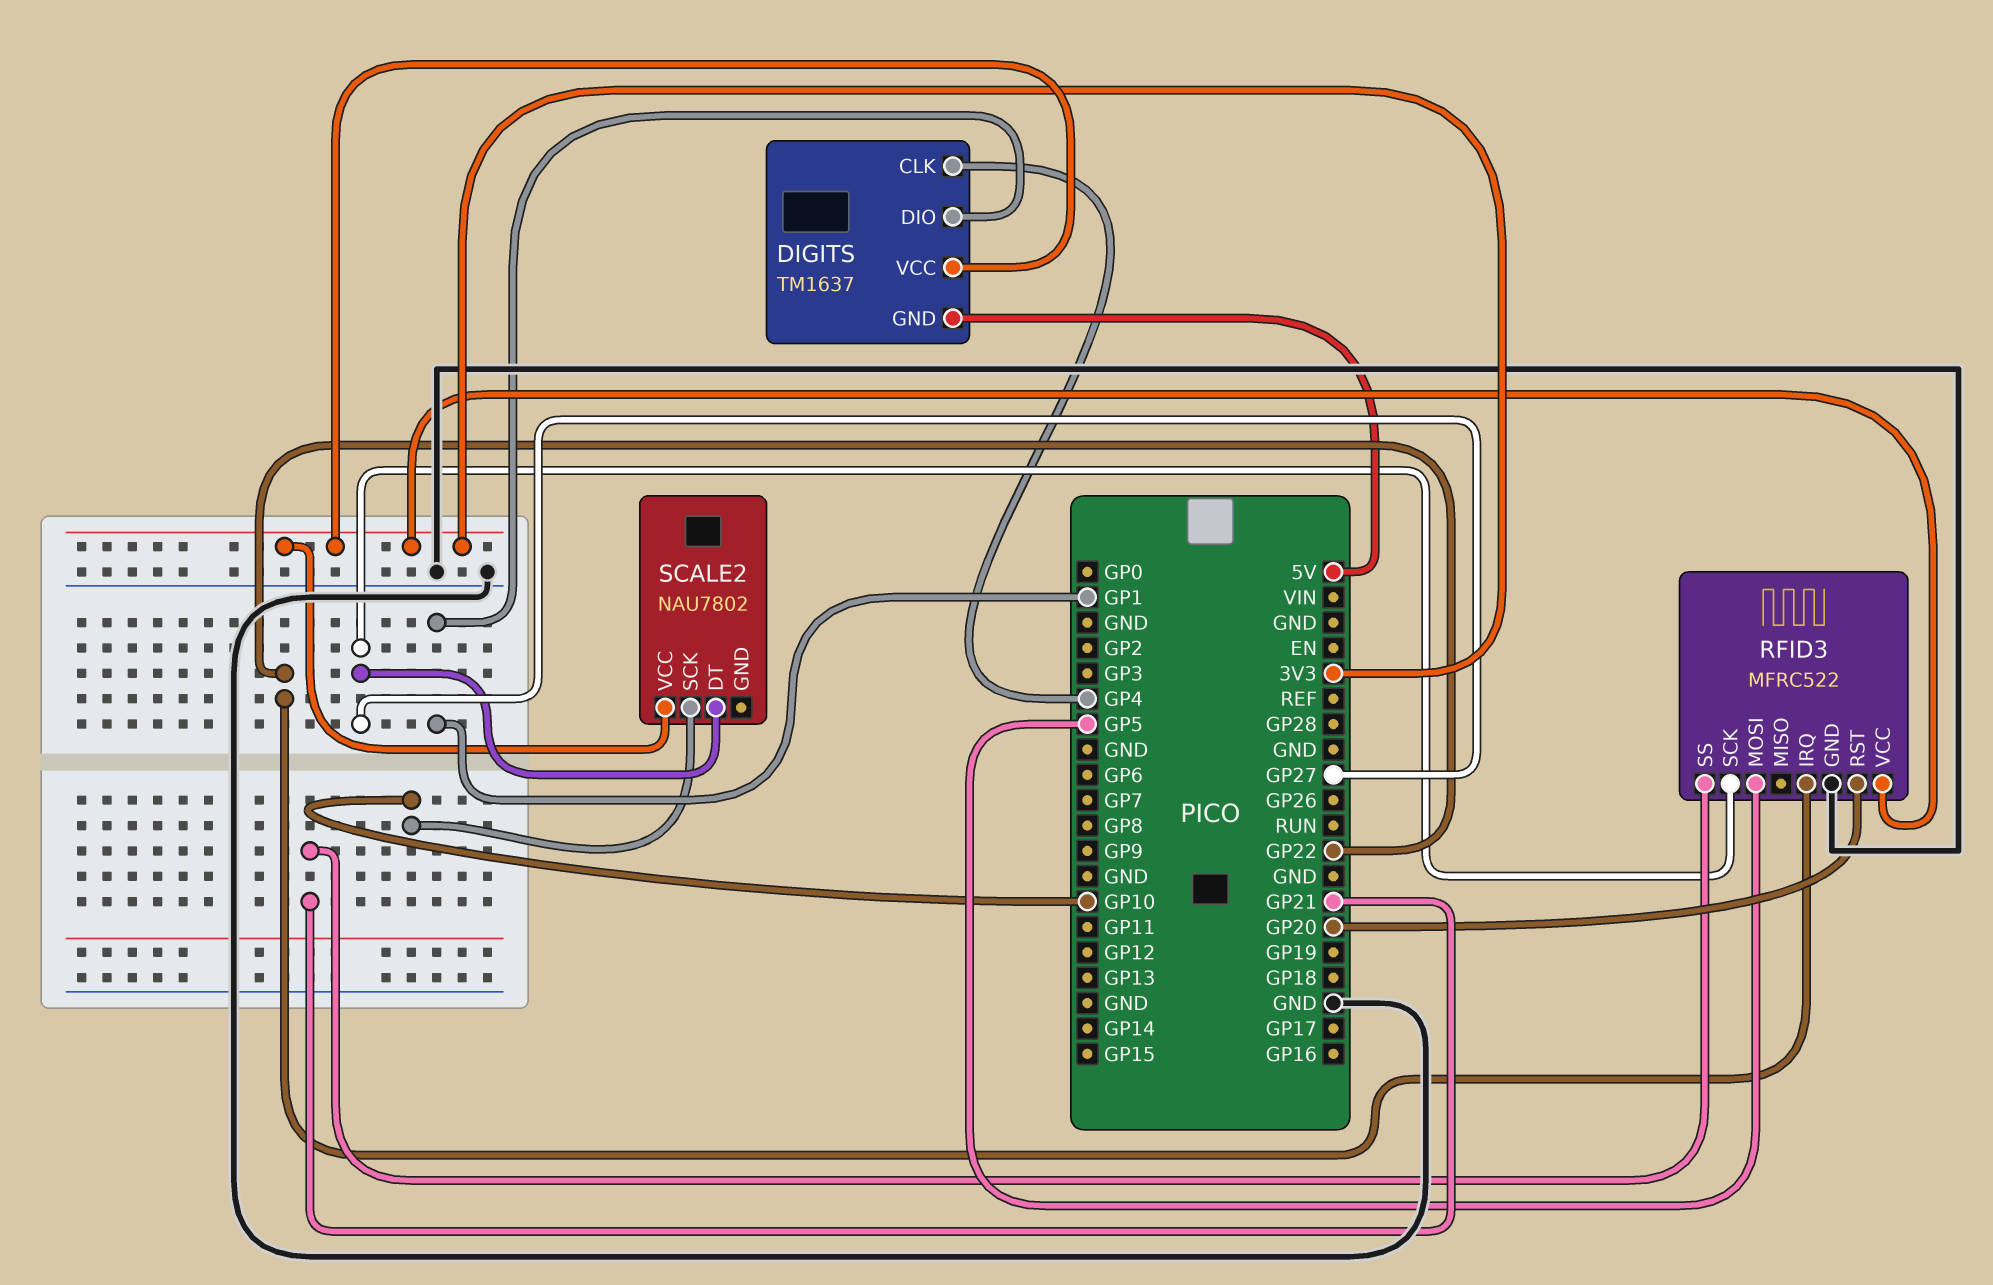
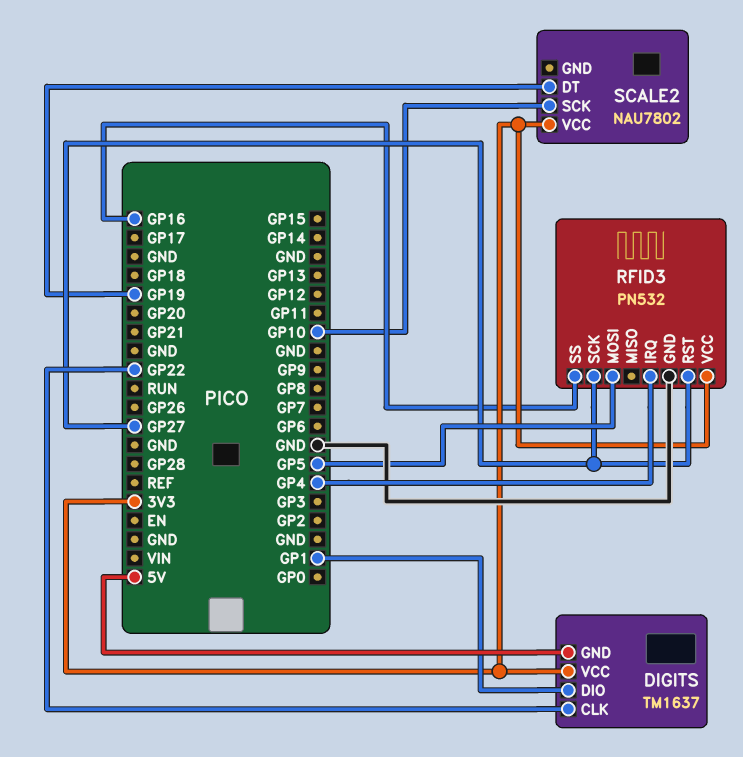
DIGITS pin CLK: GP4 -> GP22
RFID3: MFRC522 -> PN532
RFID3 pin IRQ: GP22 -> GP4
RFID3 pin RST: GP20 -> GP27
RFID3 pin SS: GP21 -> GP16
SCALE2 pin DT: GP27 -> GP19

